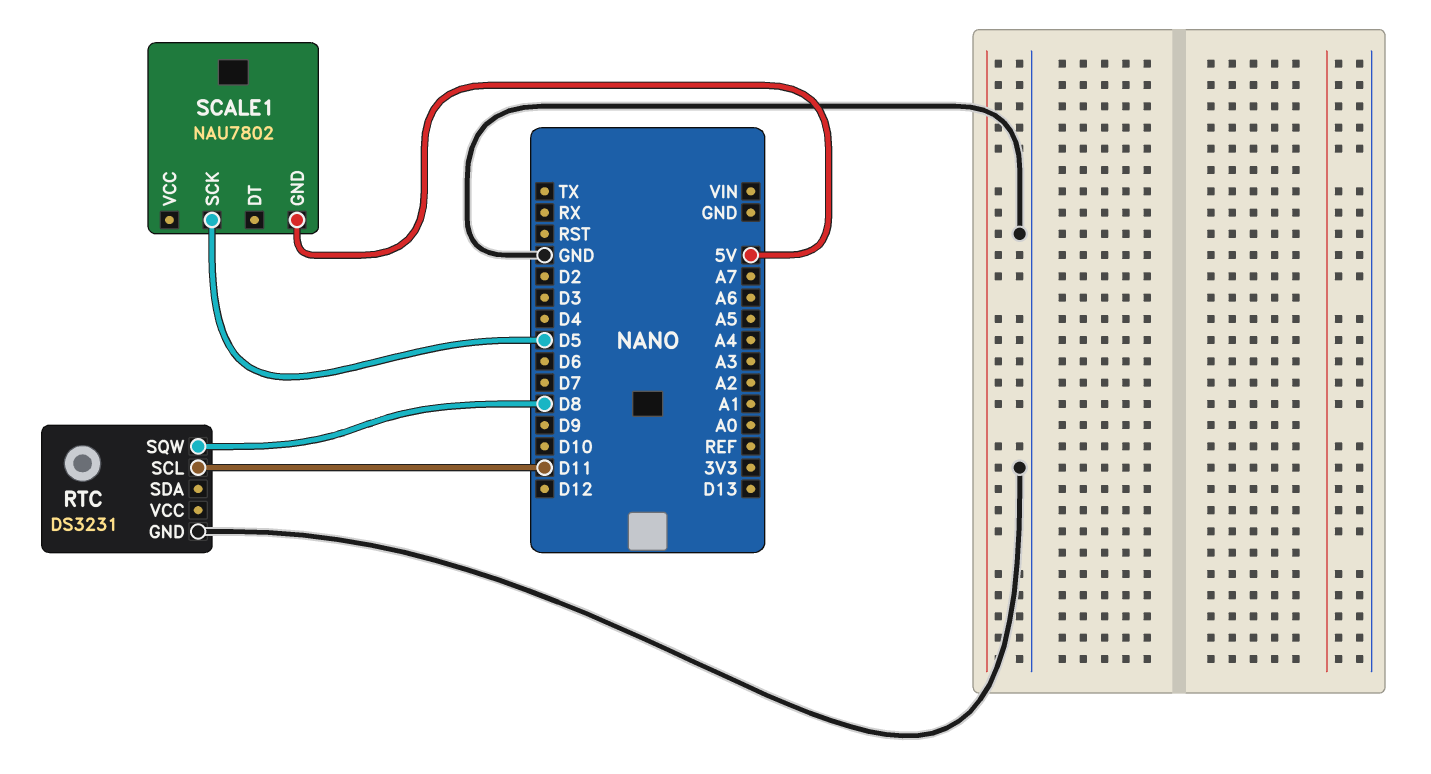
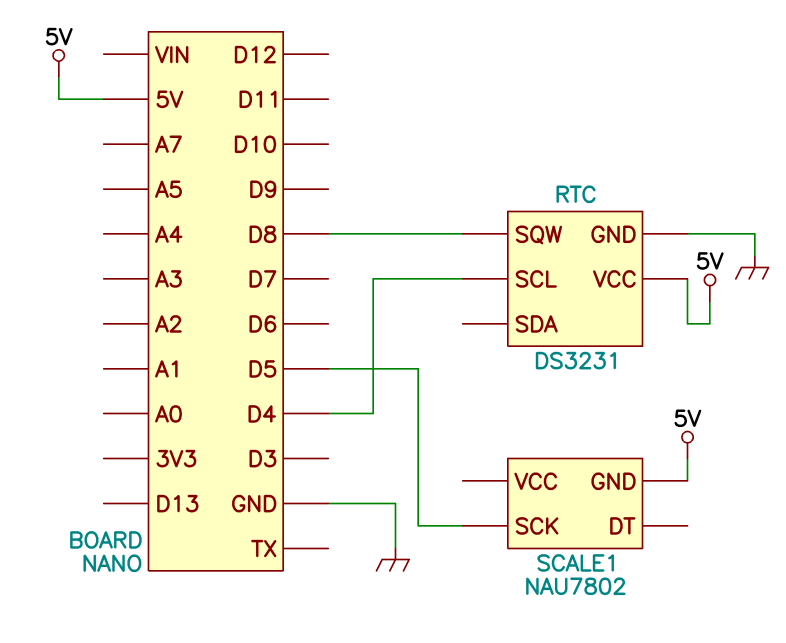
RTC pin SCL: D11 -> D4
RTC pin VCC: none -> 5V

